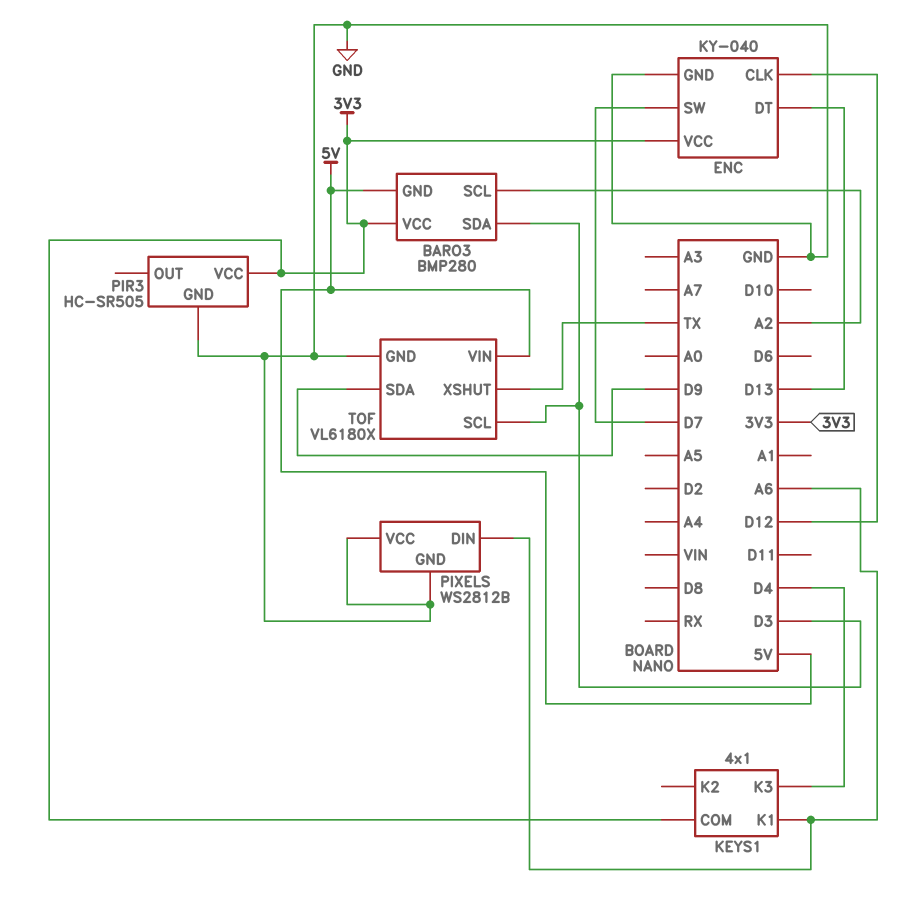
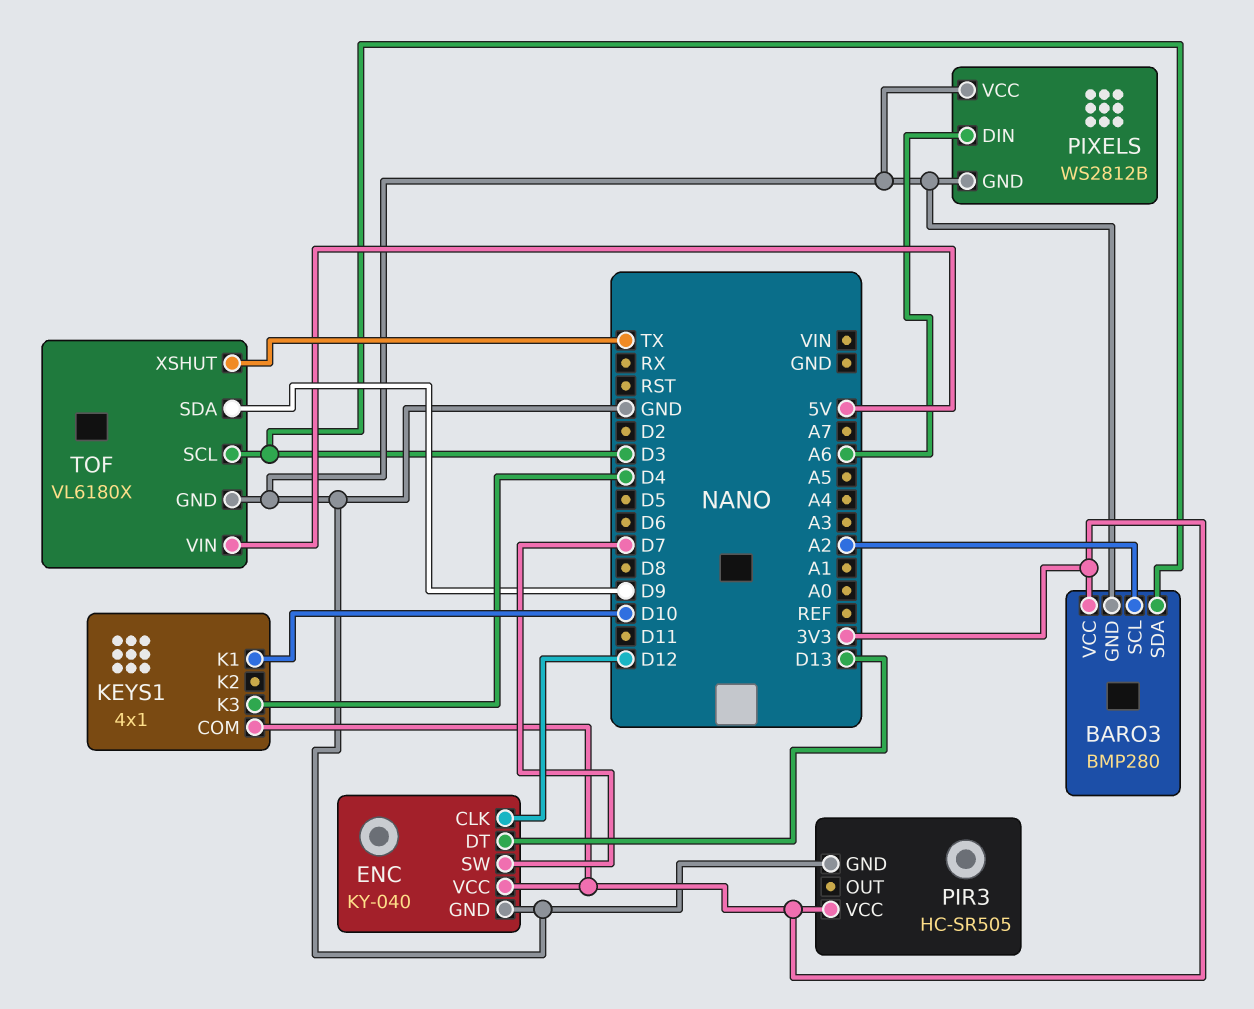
BARO3 pin GND: 5V -> GND
KEYS1 pin K1: A6 -> D10

